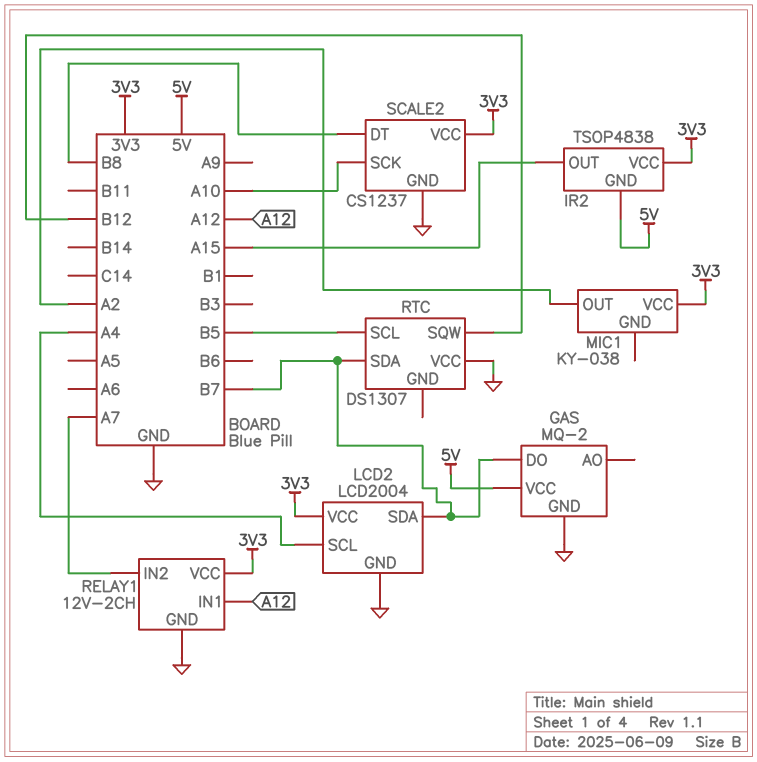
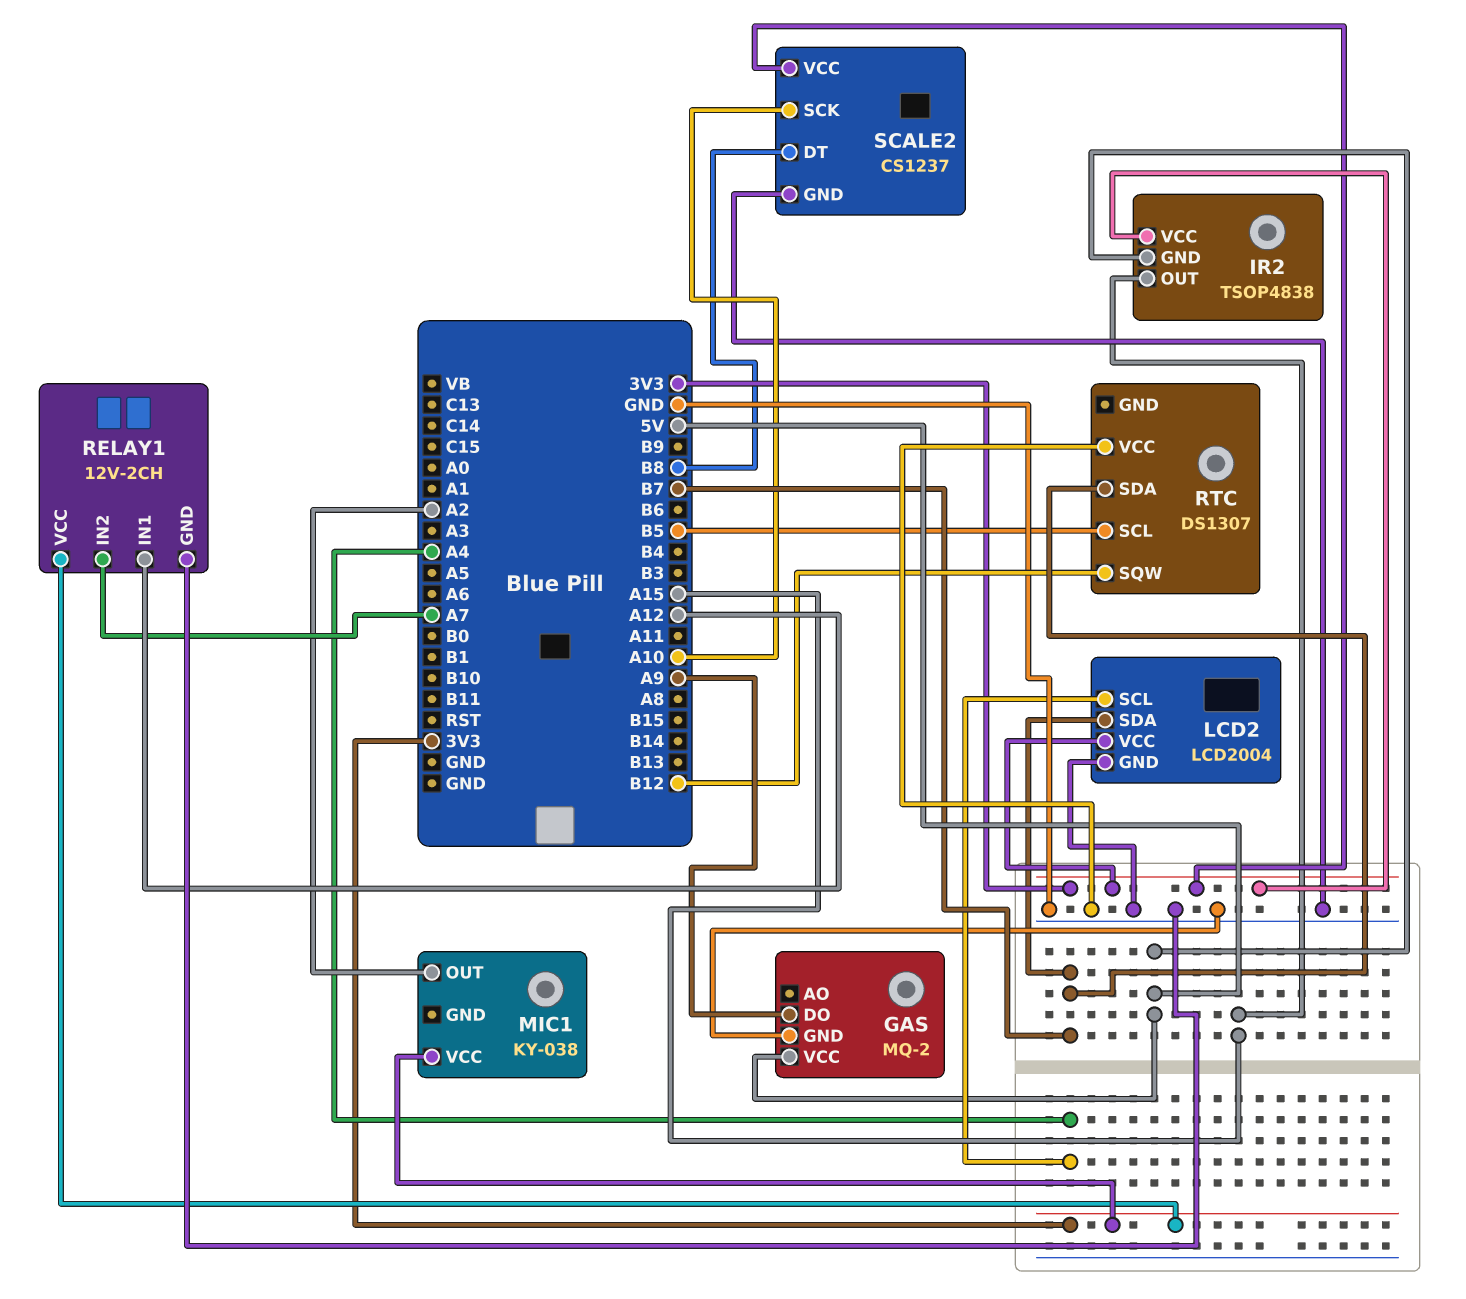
GAS pin DO: B7 -> A9

